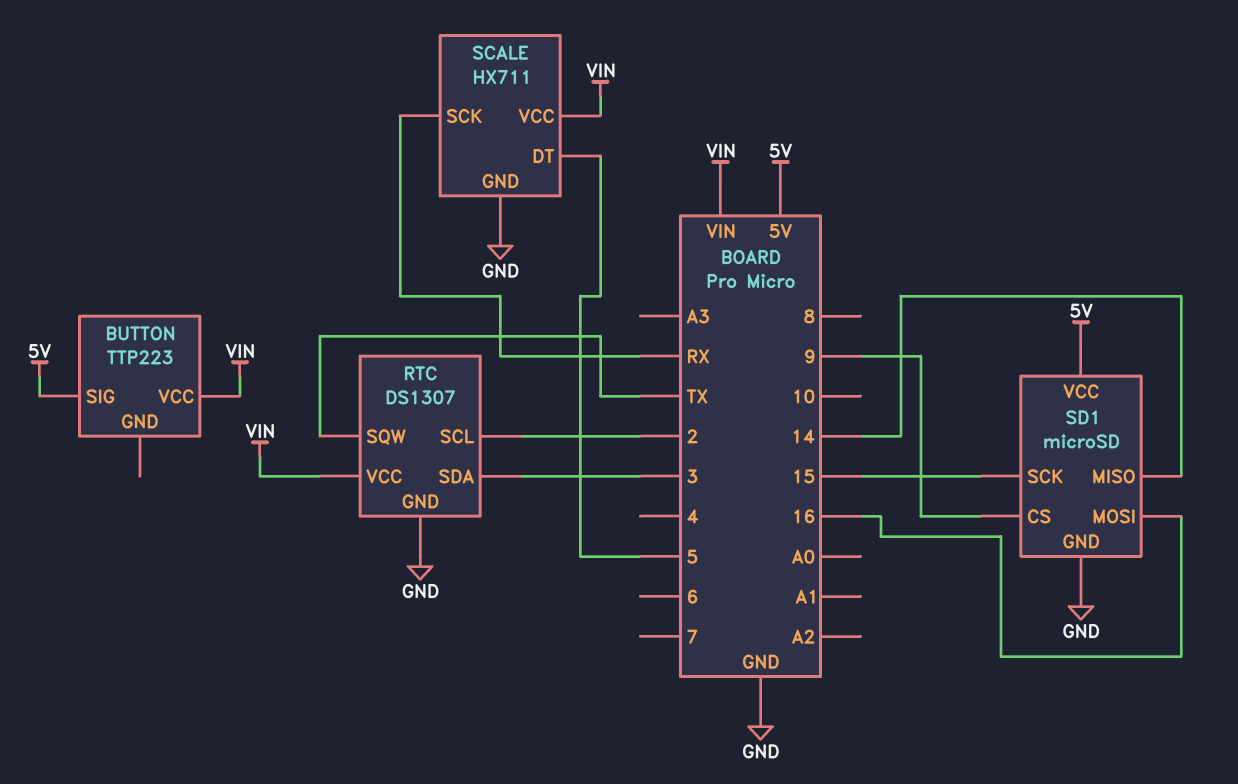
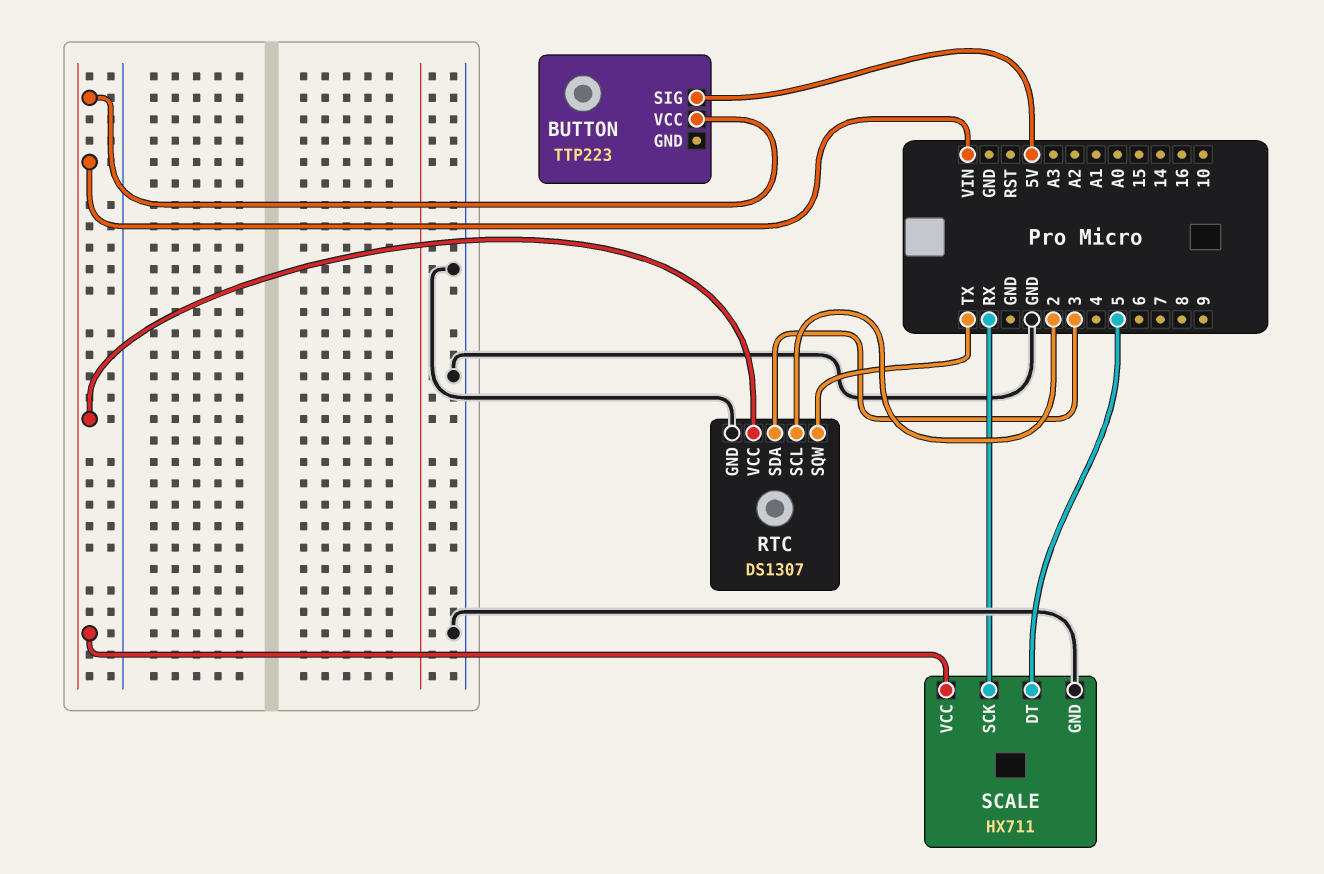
SD1: microSD -> none
SD1 pin CS: 9 -> none
SD1 pin GND: GND -> none
SD1 pin MISO: 14 -> none
SD1 pin MOSI: 16 -> none
SD1 pin SCK: 15 -> none
SD1 pin VCC: 5V -> none

